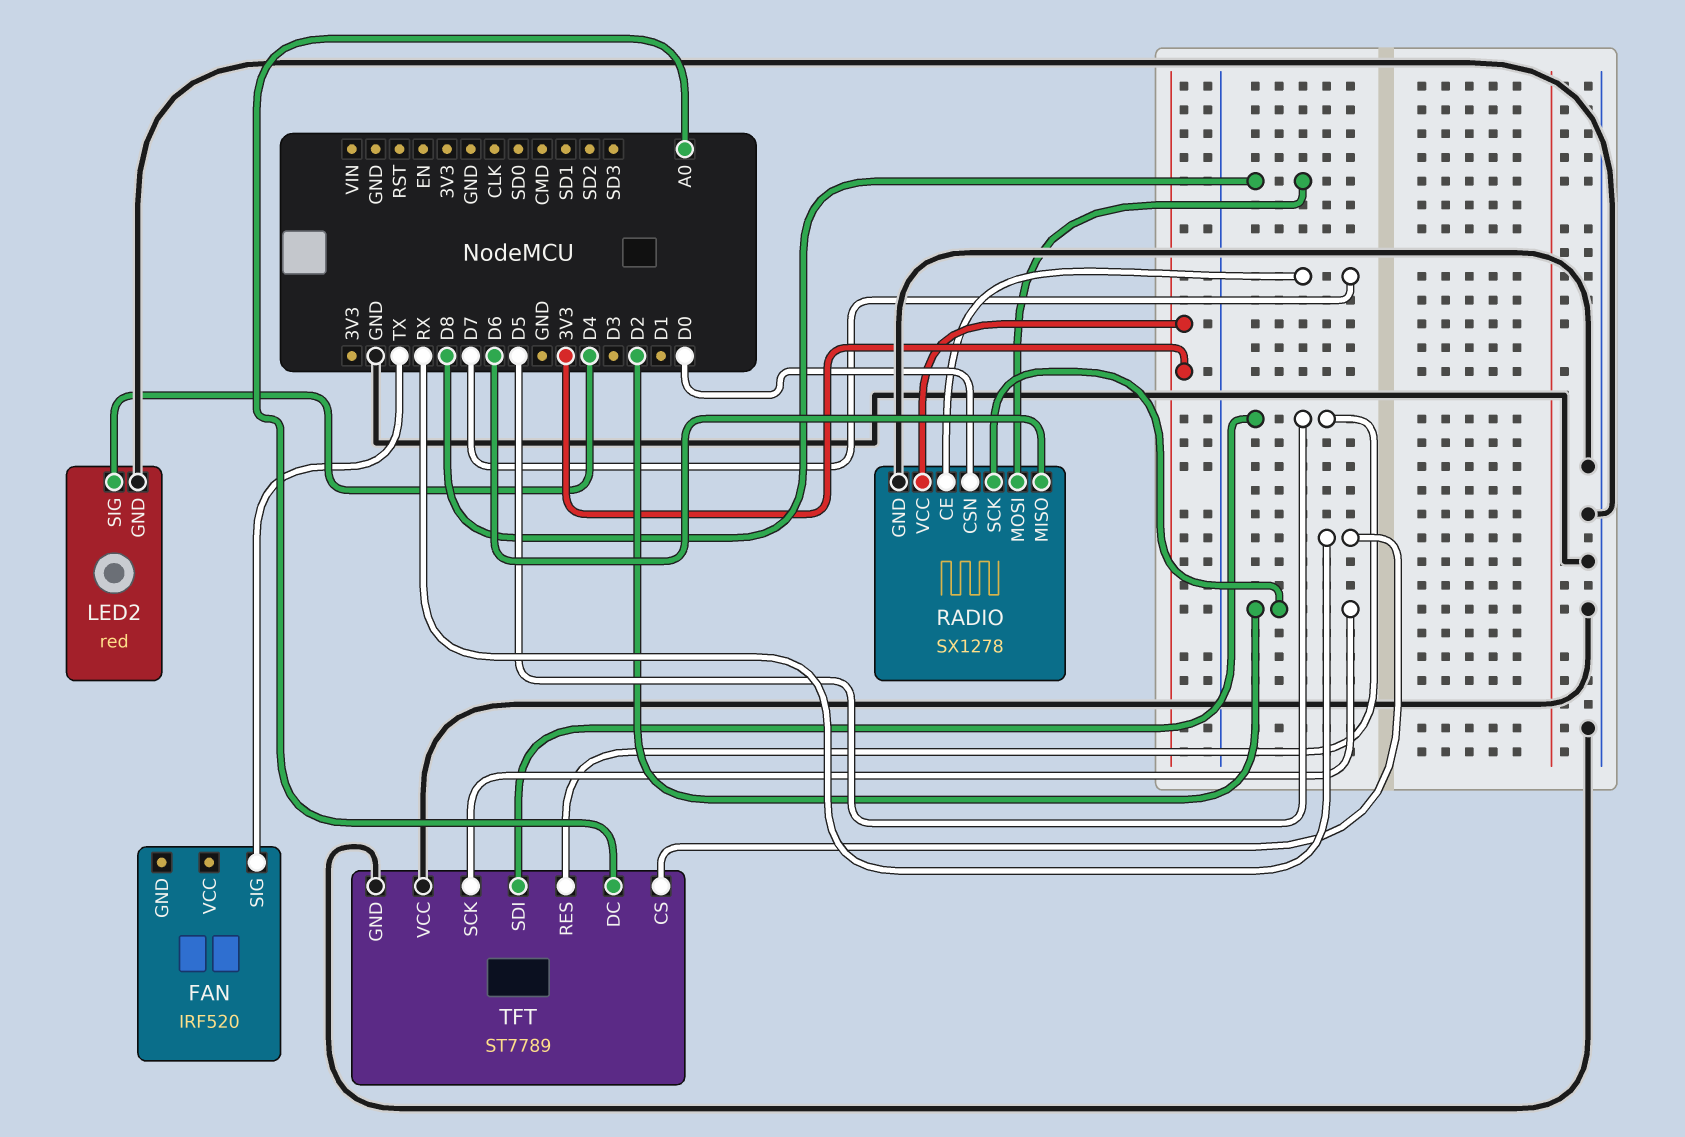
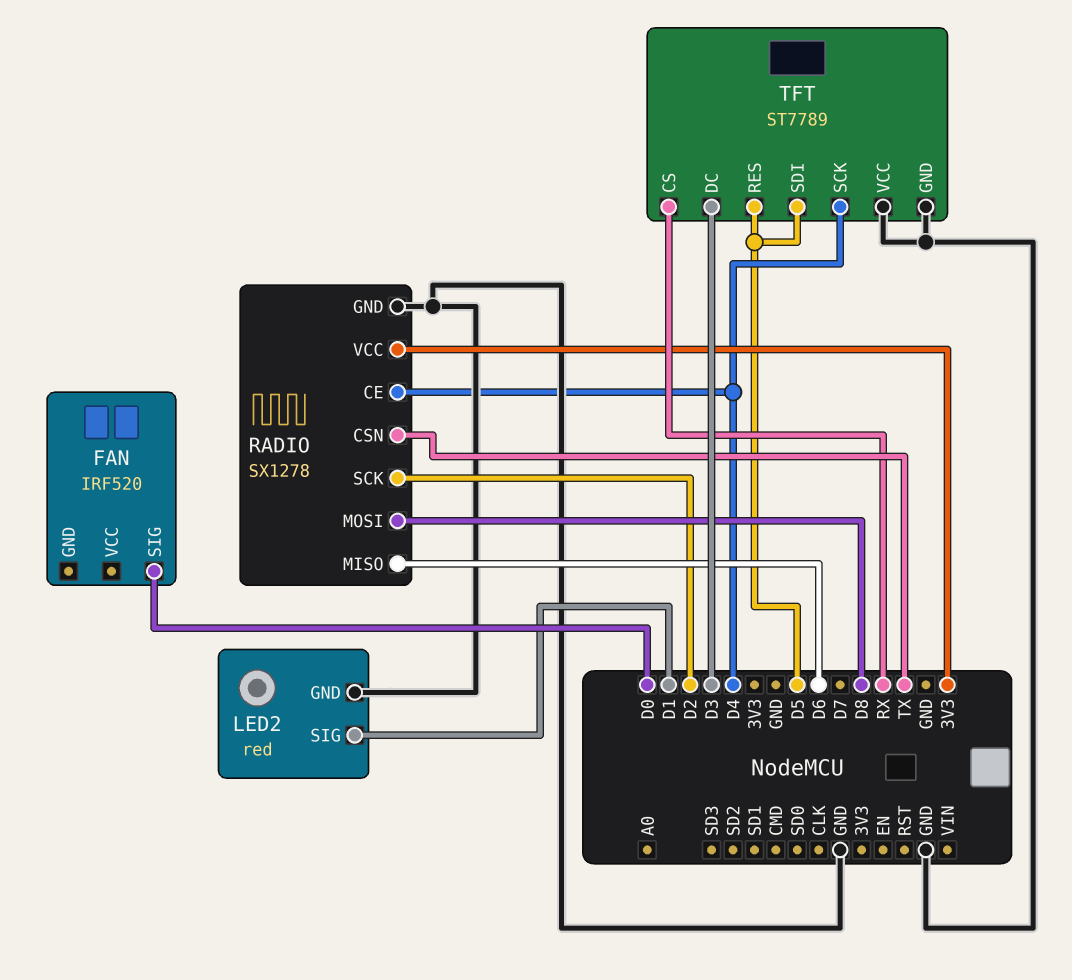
FAN pin SIG: TX -> D0
LED2 pin SIG: D4 -> D1
RADIO pin CE: D7 -> D4
RADIO pin CSN: D0 -> TX
TFT pin DC: A0 -> D3
TFT pin SCK: D2 -> D4

